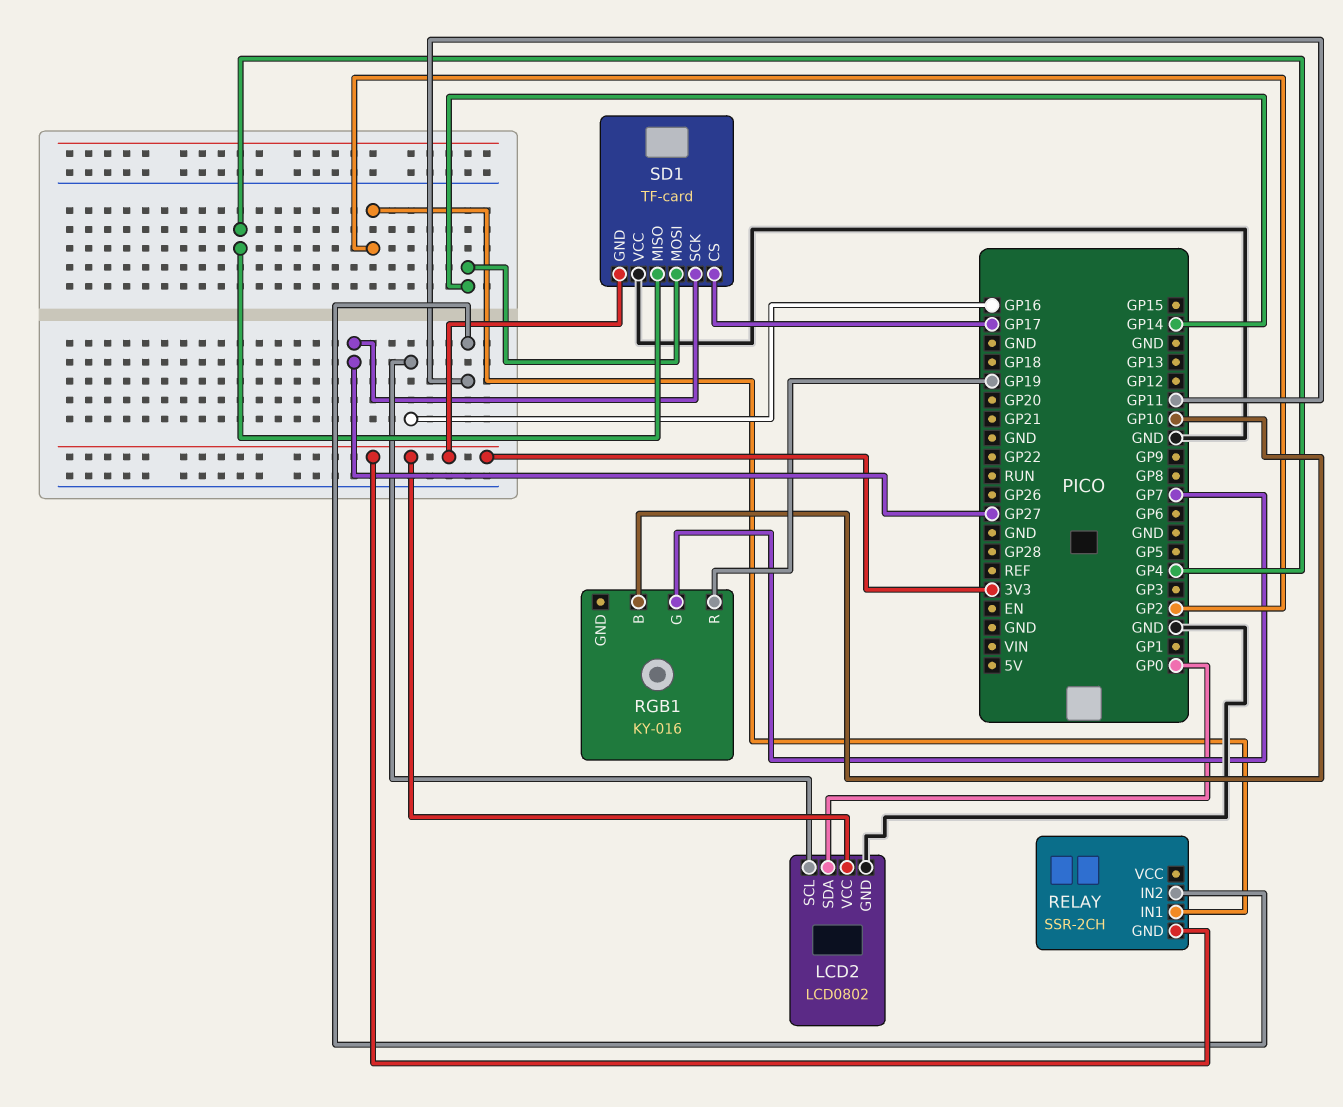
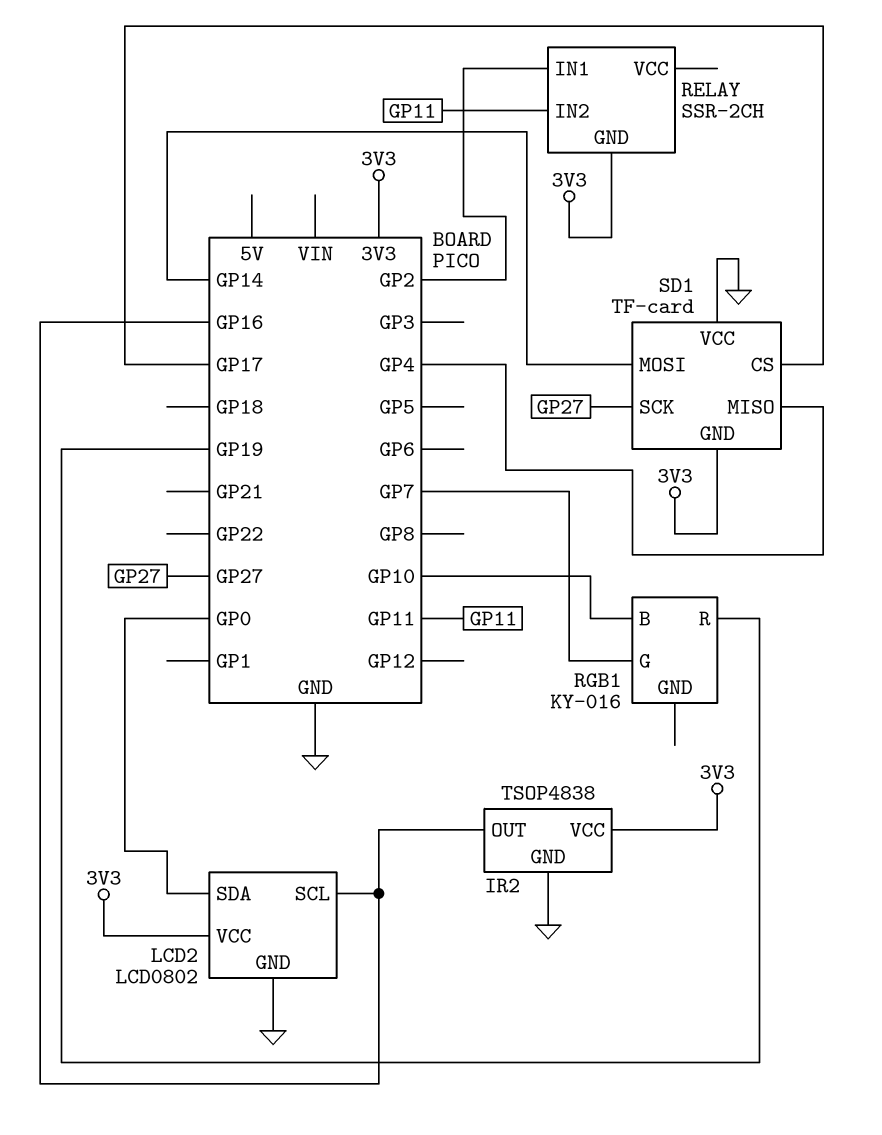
IR2: none -> TSOP4838
IR2 pin GND: none -> GND
IR2 pin OUT: none -> GP16
IR2 pin VCC: none -> 3V3

